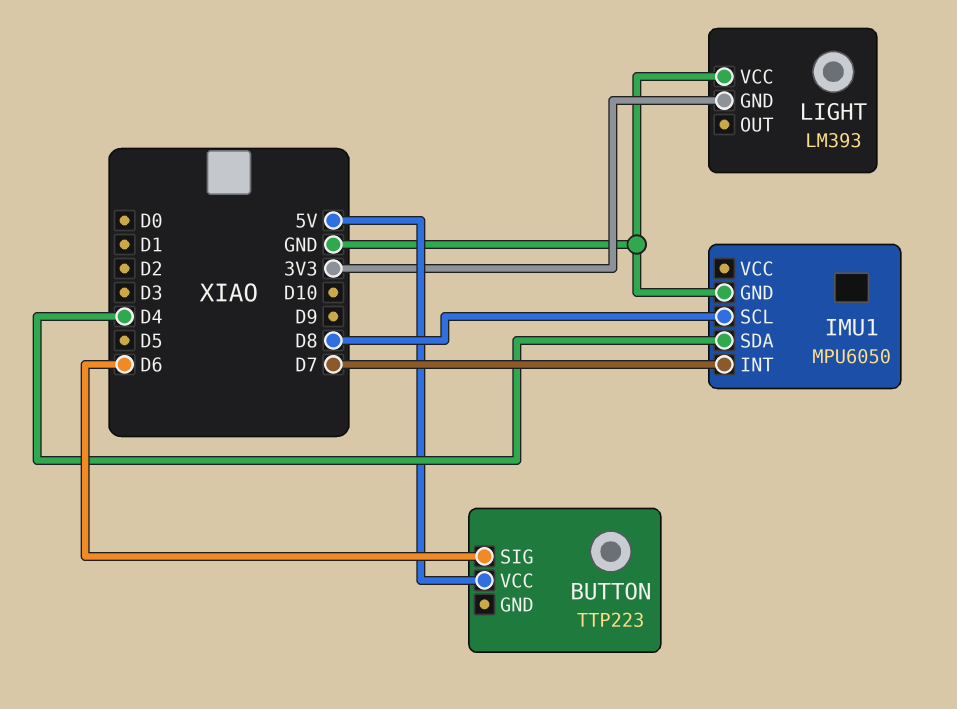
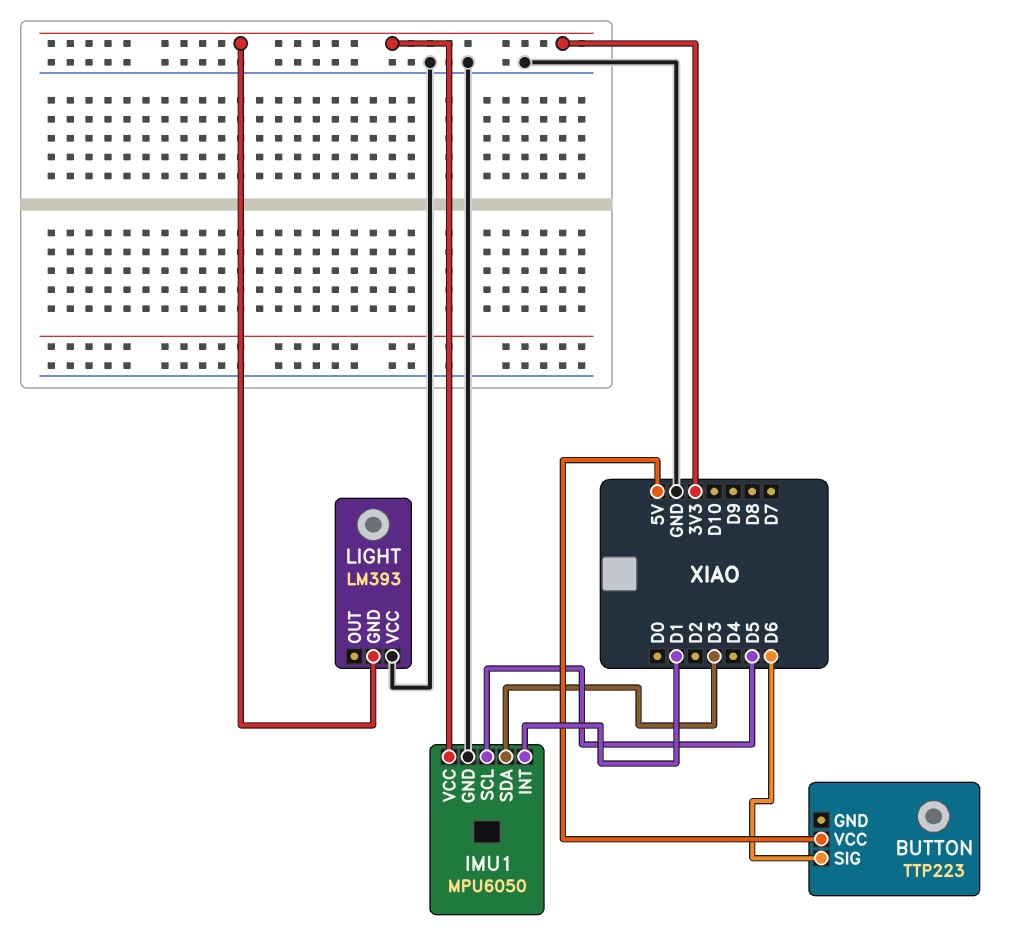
IMU1 pin INT: D7 -> D1
IMU1 pin SCL: D8 -> D5
IMU1 pin SDA: D4 -> D3
IMU1 pin VCC: none -> 3V3

